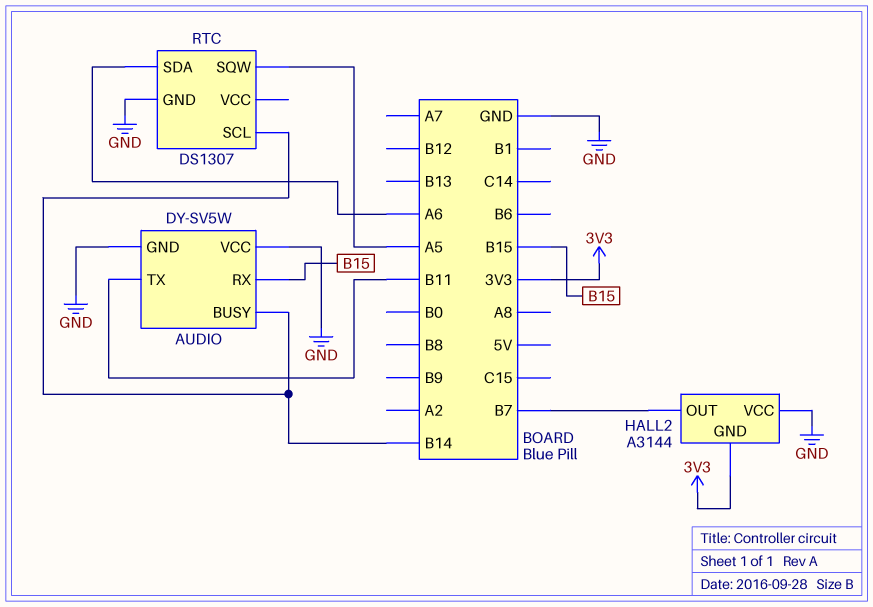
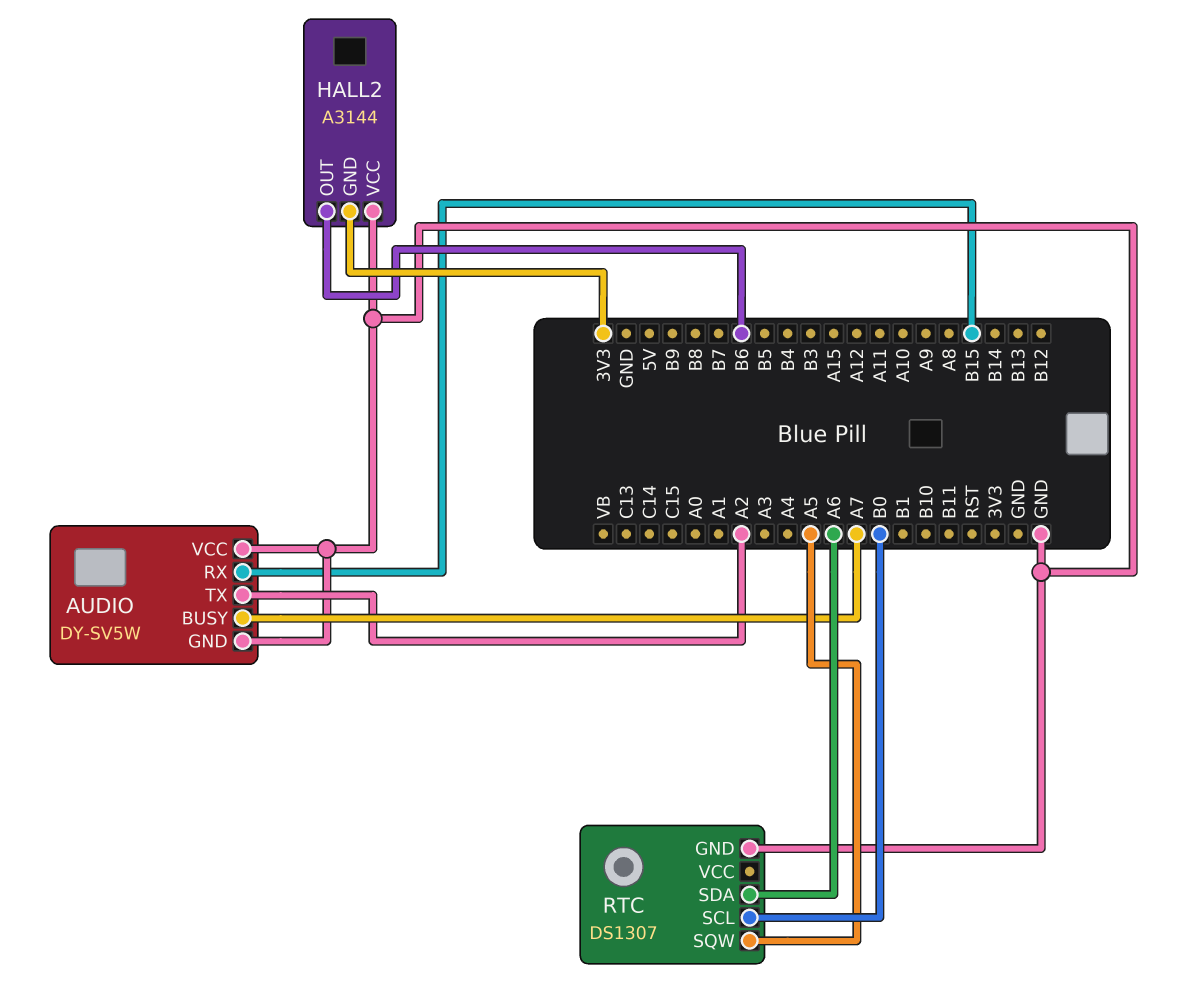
AUDIO pin BUSY: B14 -> A7
AUDIO pin TX: B11 -> A2
HALL2 pin OUT: B7 -> B6
RTC pin SCL: B14 -> B0

